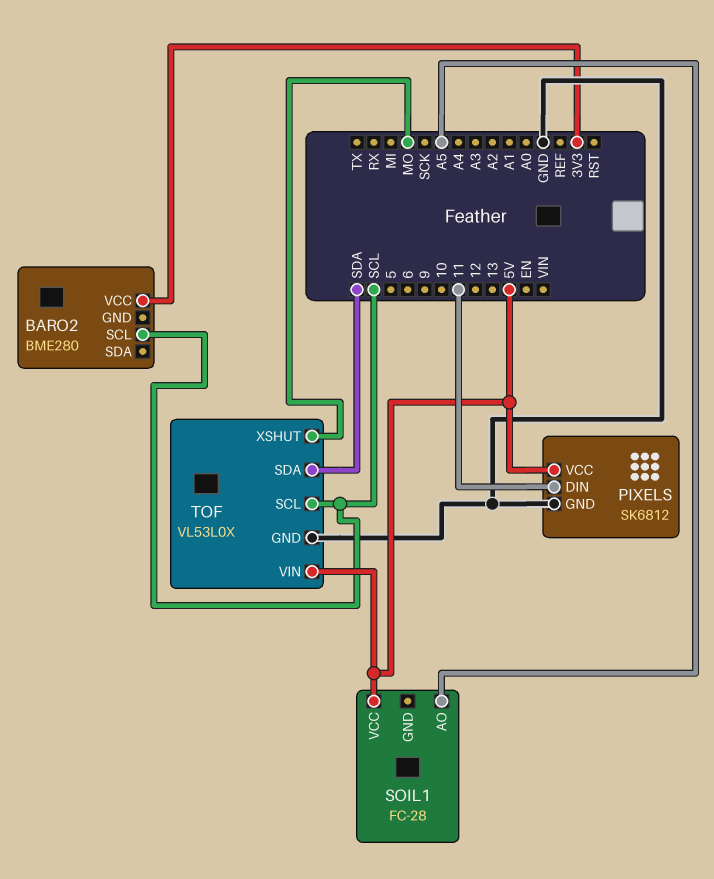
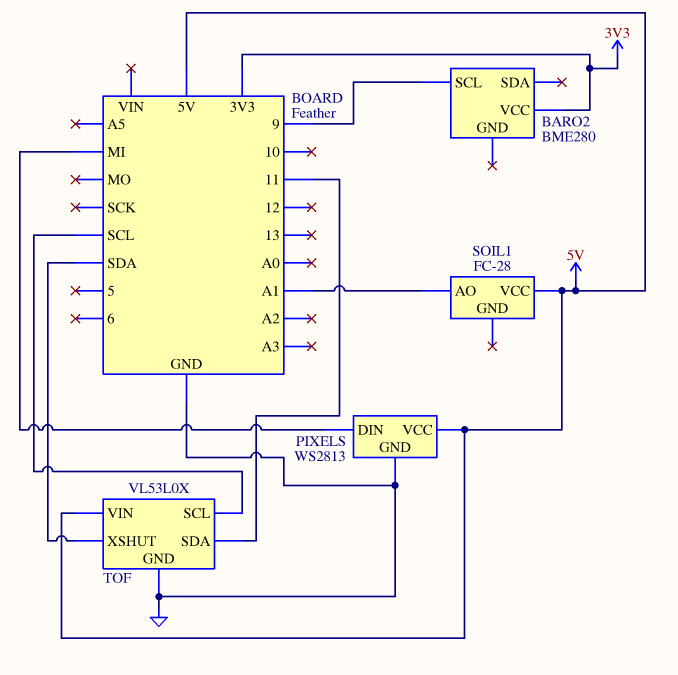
BARO2 pin SCL: SCL -> 9
PIXELS: SK6812 -> WS2813
PIXELS pin DIN: 11 -> MI
SOIL1 pin AO: A5 -> A1
TOF pin SDA: SDA -> 11
TOF pin XSHUT: MO -> SDA

